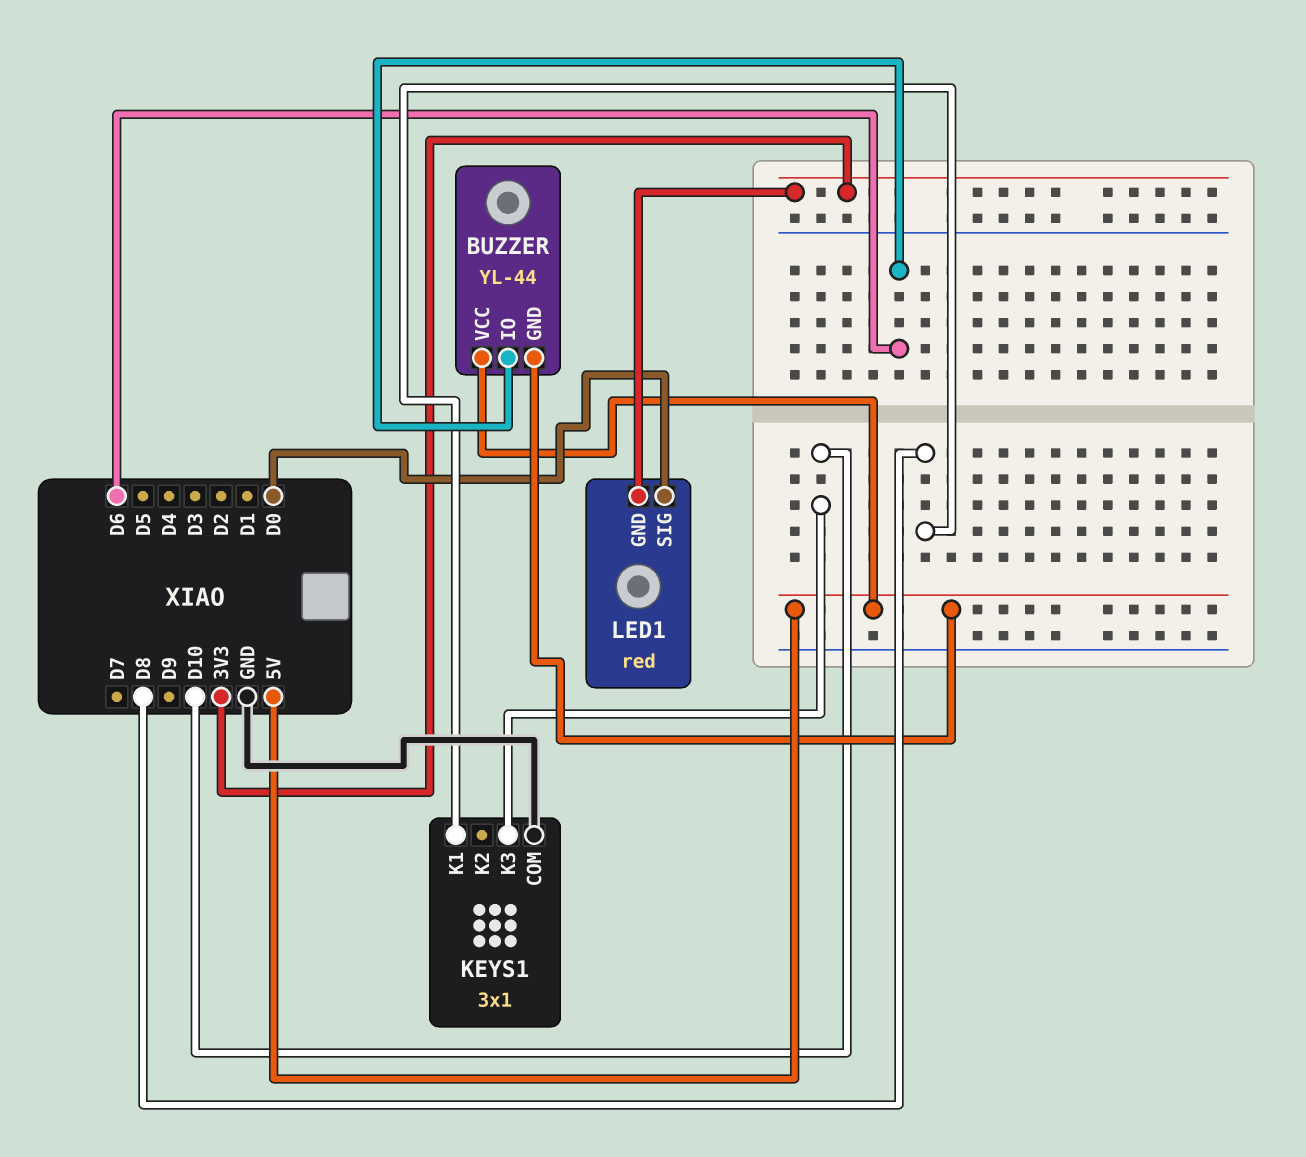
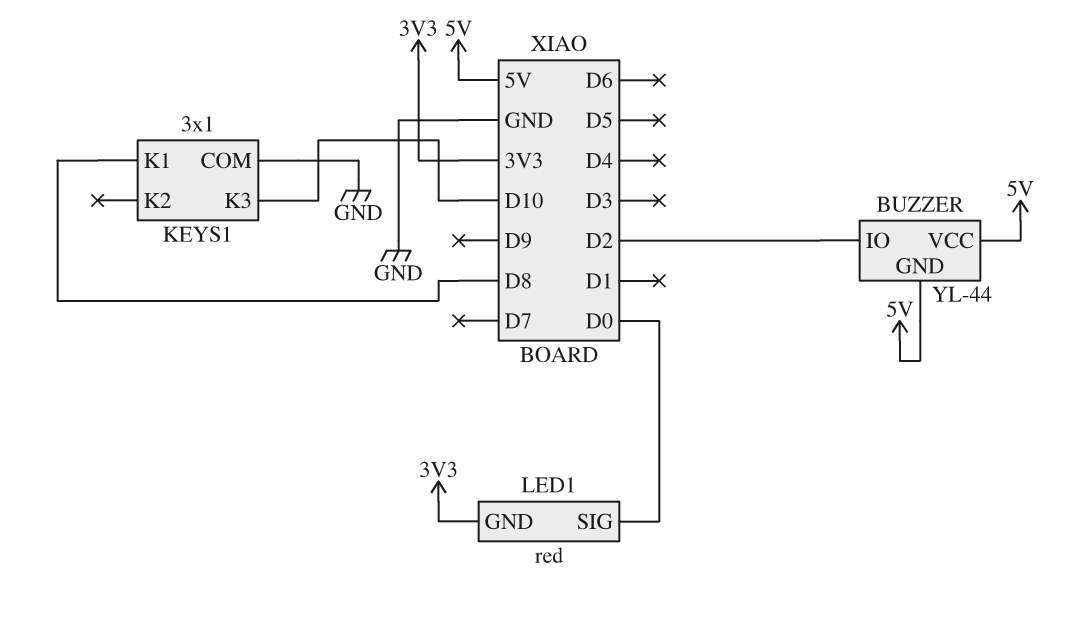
BUZZER pin IO: D6 -> D2

